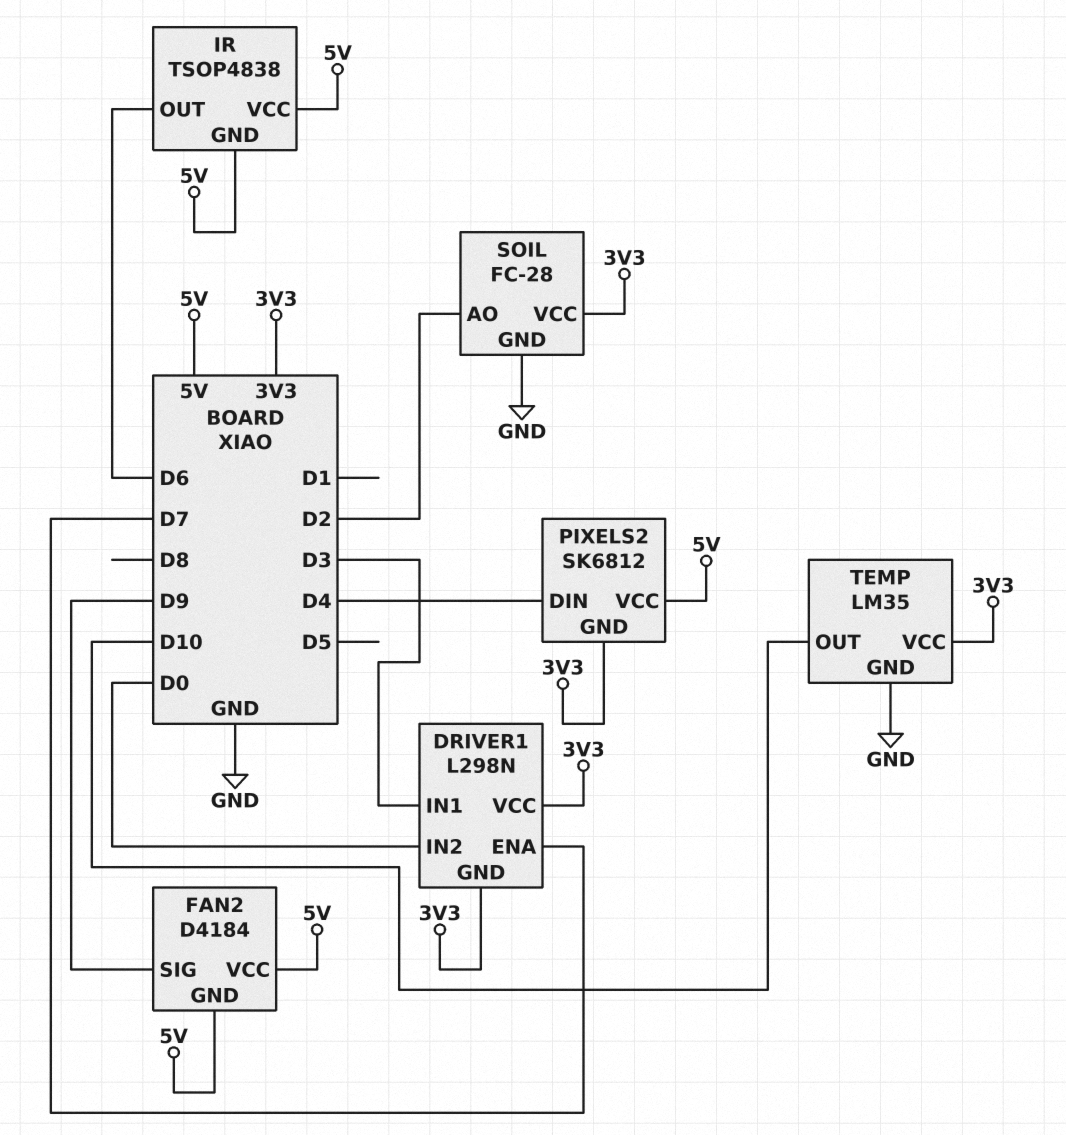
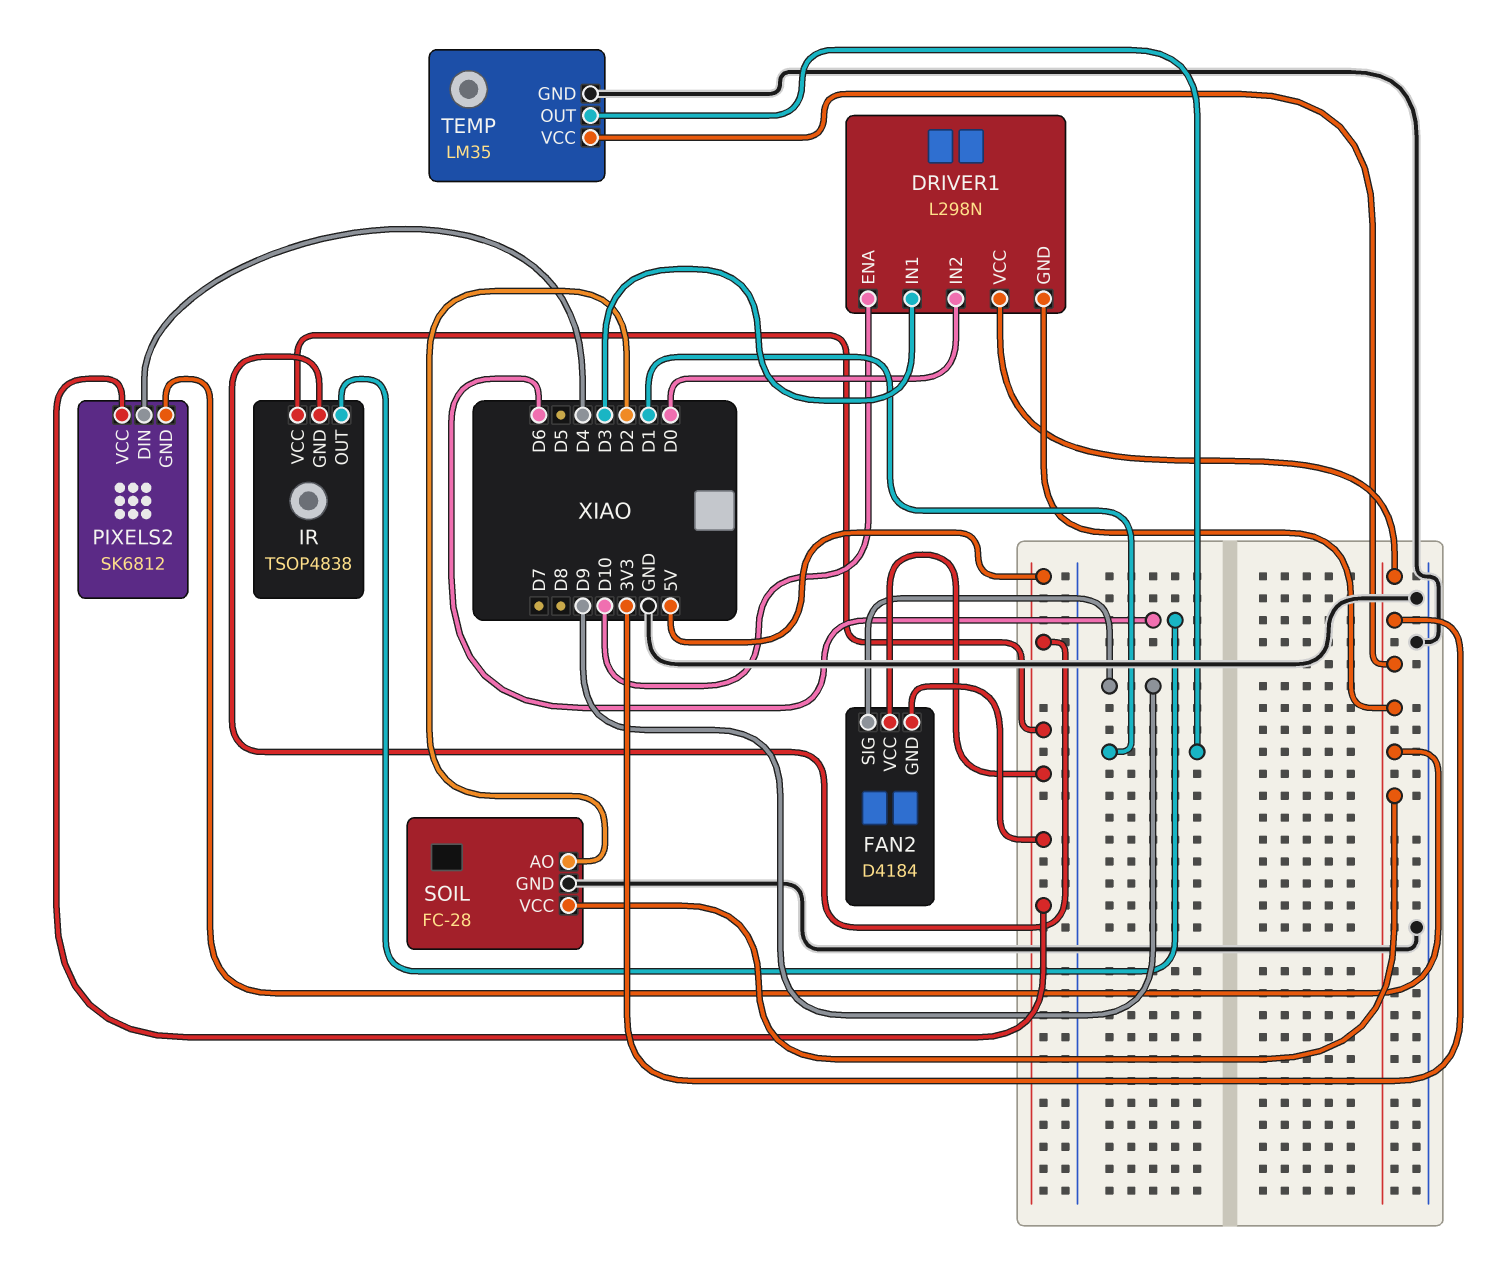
DRIVER1 pin ENA: D7 -> D10
TEMP pin OUT: D10 -> D1

